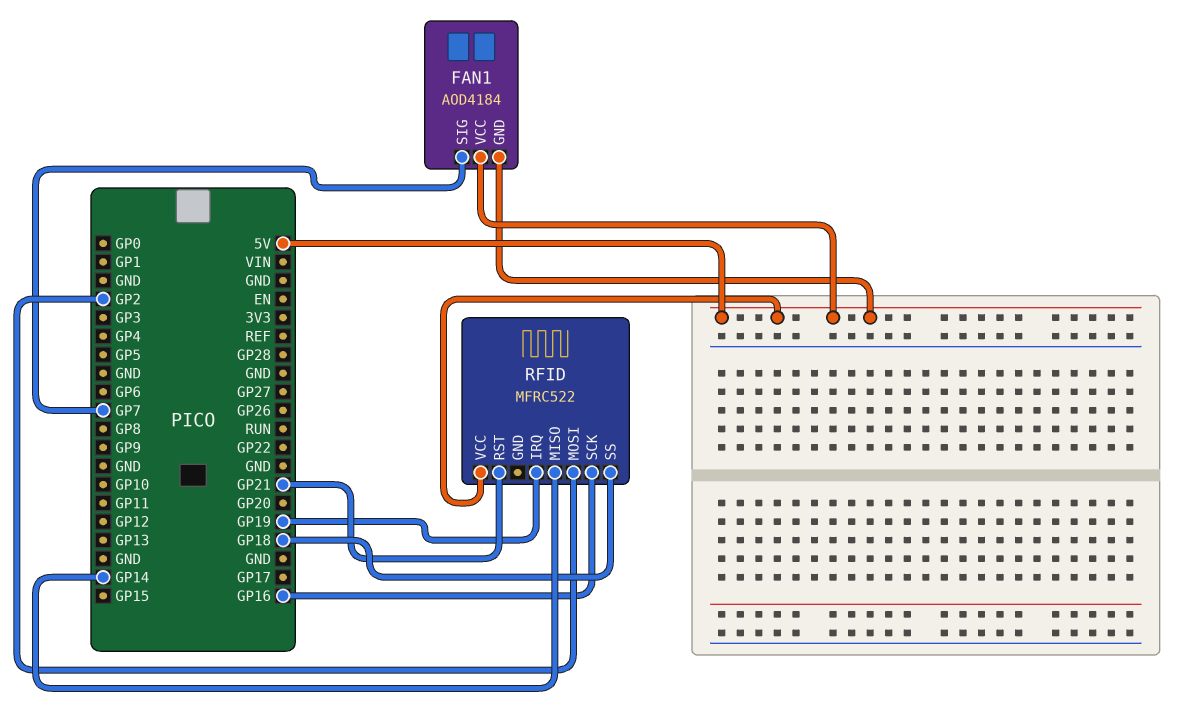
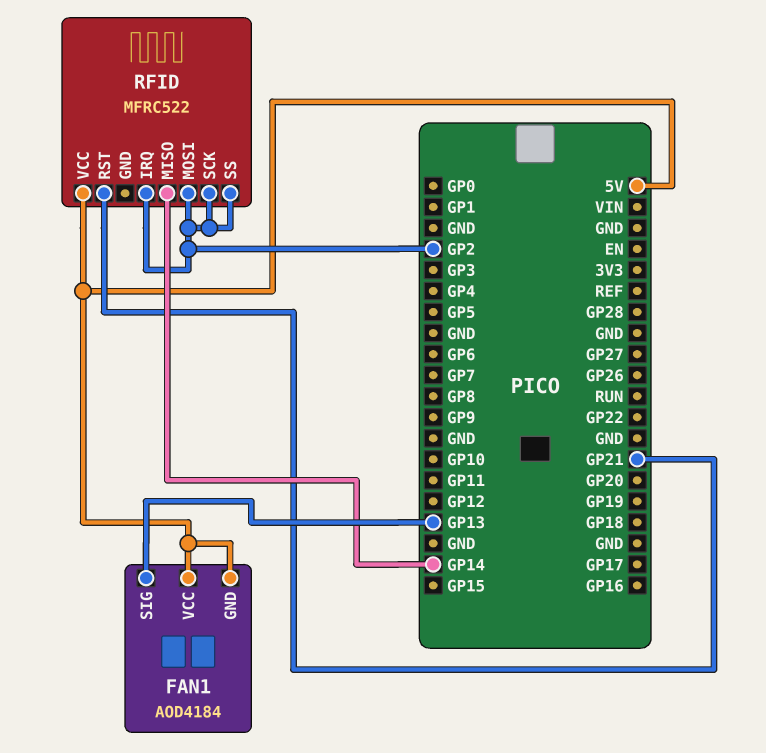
FAN1 pin SIG: GP7 -> GP13
RFID pin IRQ: GP19 -> GP2
RFID pin SCK: GP16 -> GP2
RFID pin SS: GP18 -> GP2

